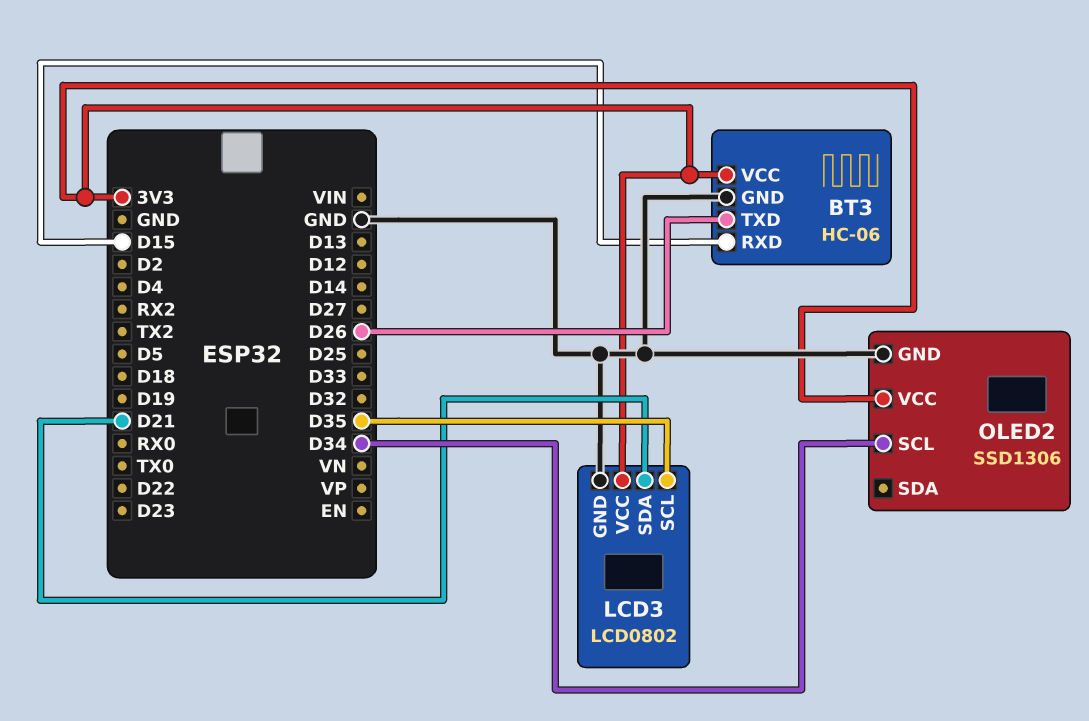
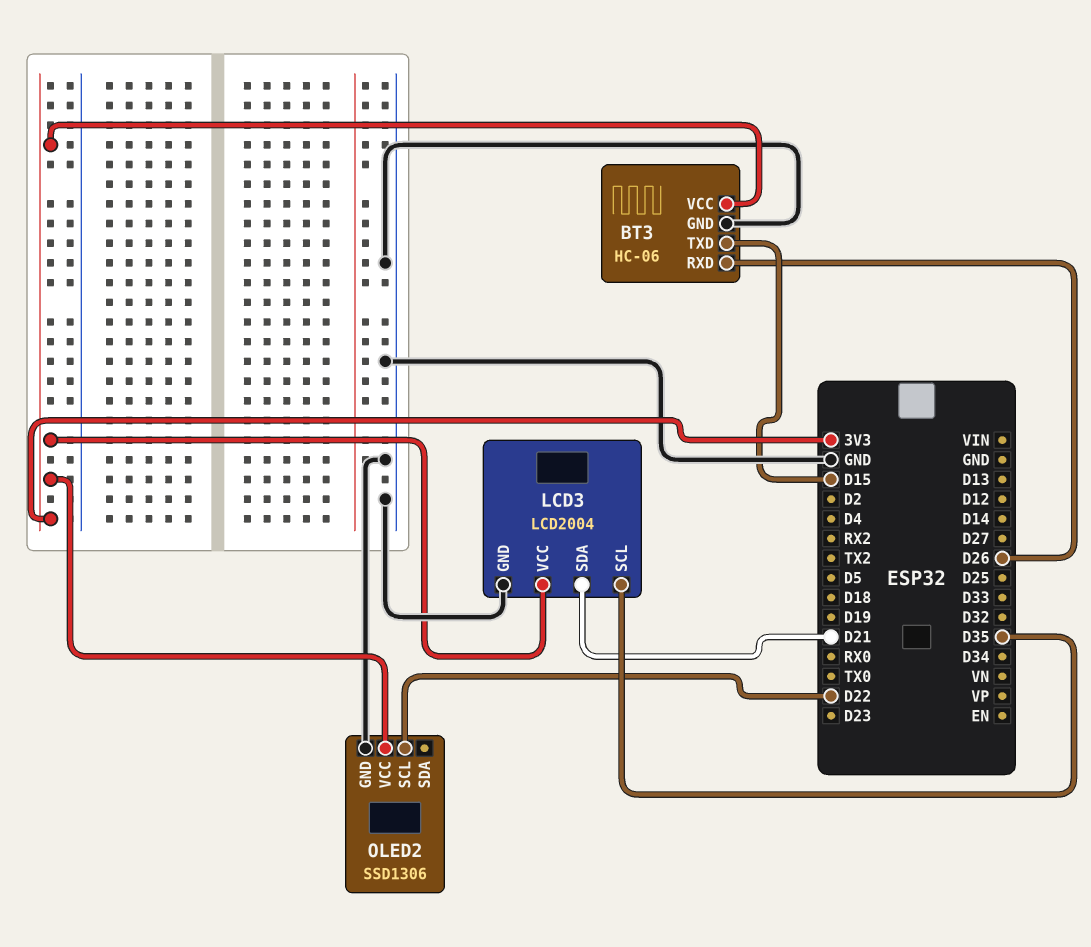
BT3 pin RXD: D15 -> D26
BT3 pin TXD: D26 -> D15
LCD3: LCD0802 -> LCD2004
OLED2 pin SCL: D34 -> D22

